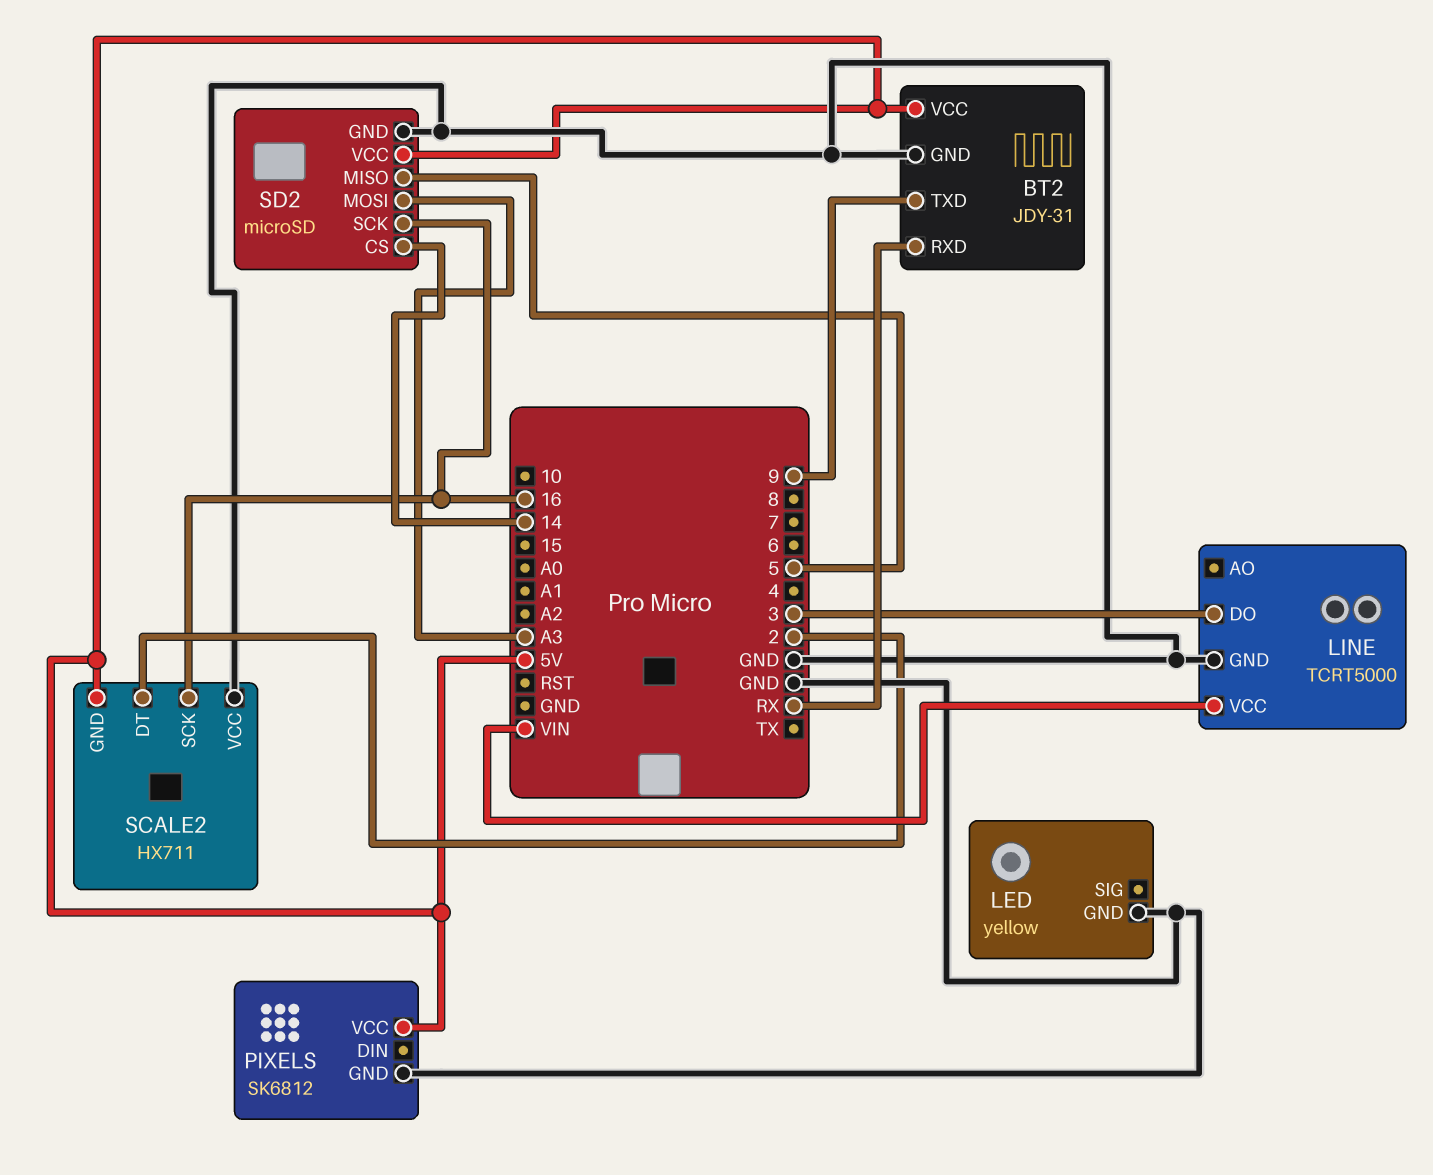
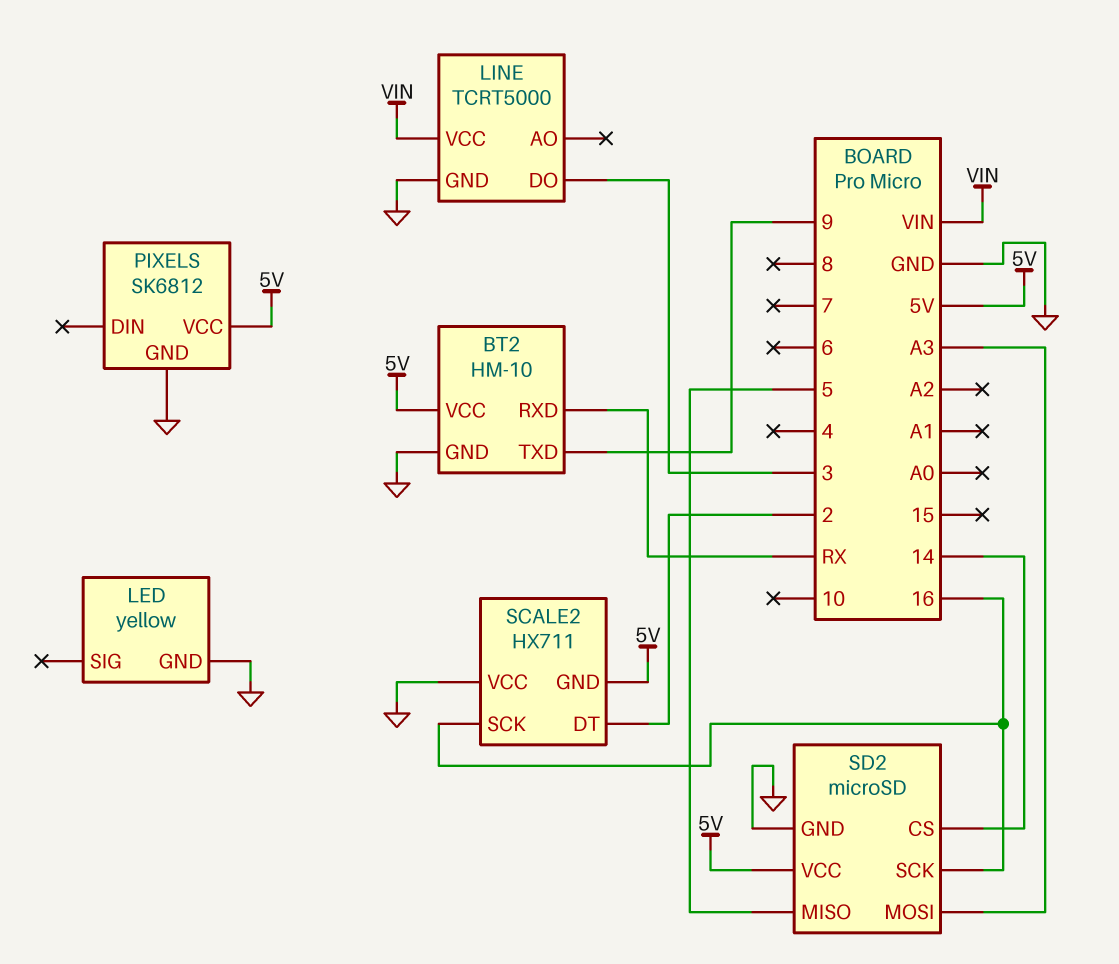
BT2: JDY-31 -> HM-10

